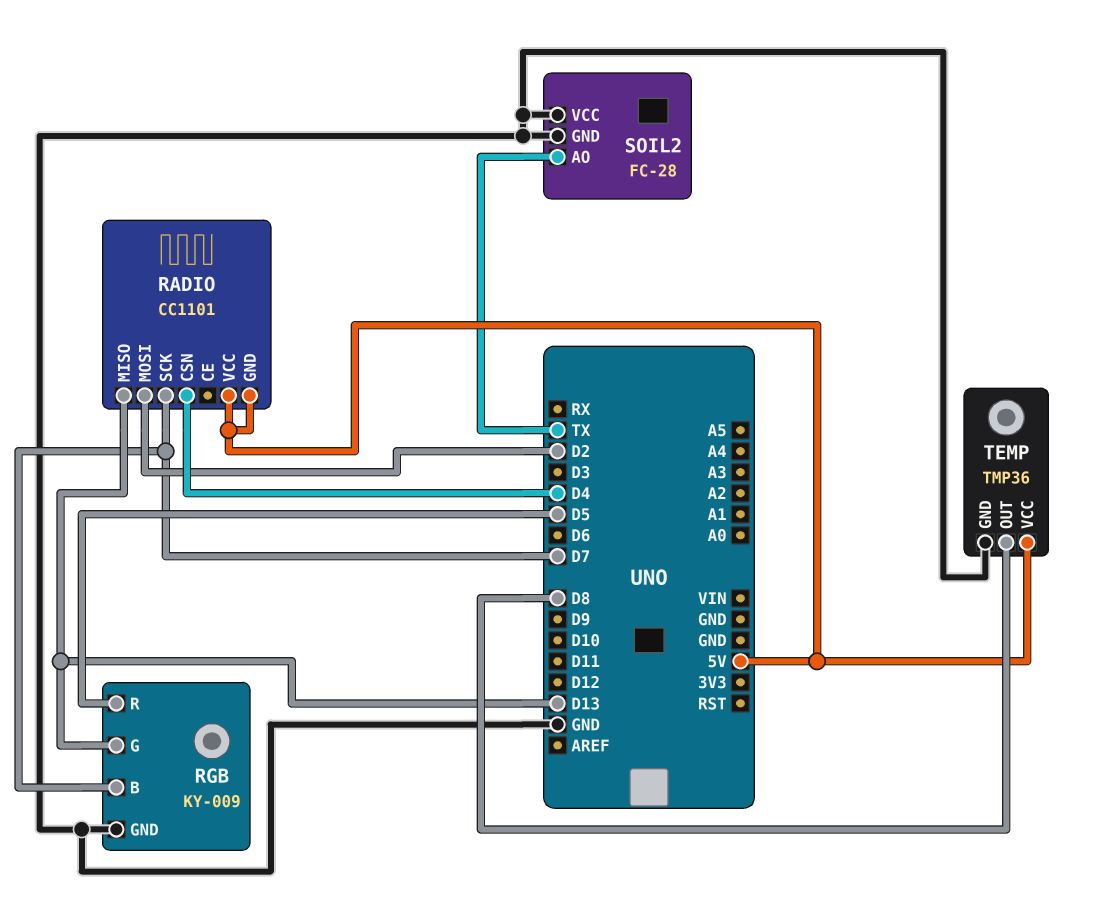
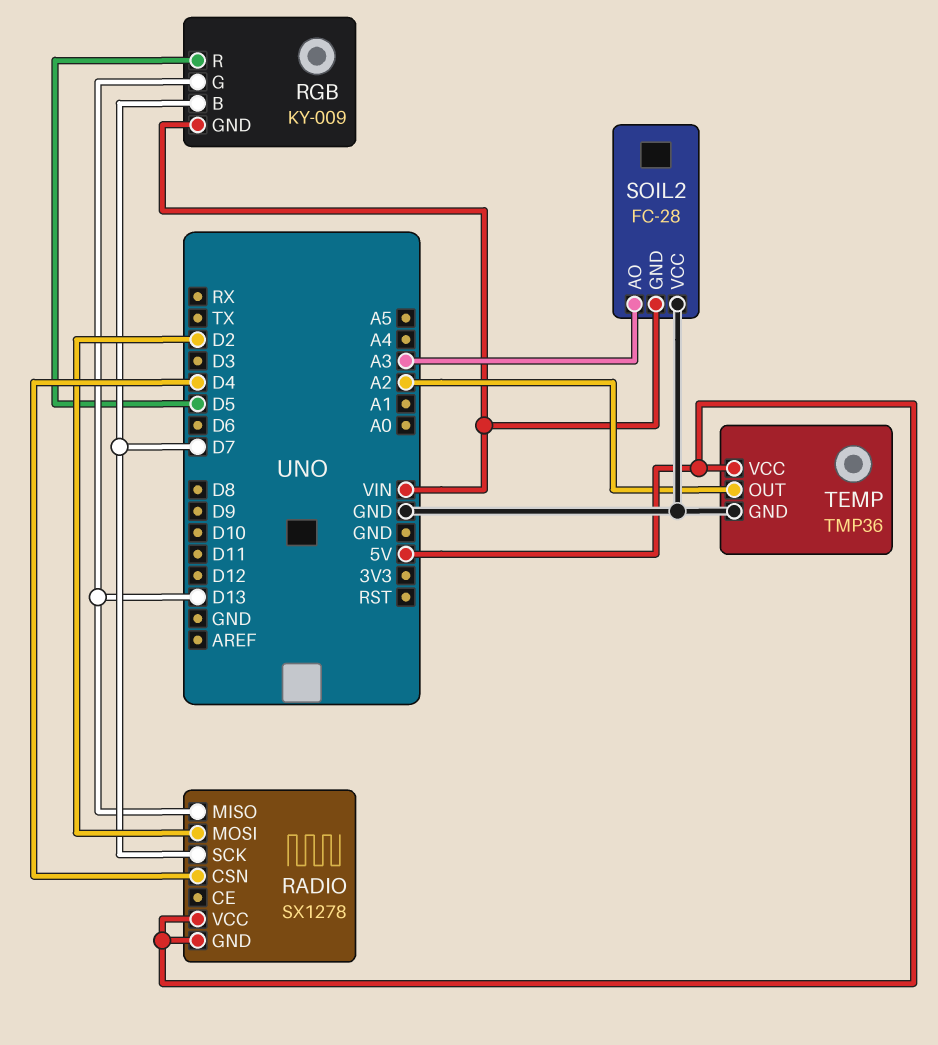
RADIO: CC1101 -> SX1278
RGB pin GND: GND -> VIN
SOIL2 pin AO: TX -> A3
SOIL2 pin GND: GND -> VIN
TEMP pin OUT: D8 -> A2

